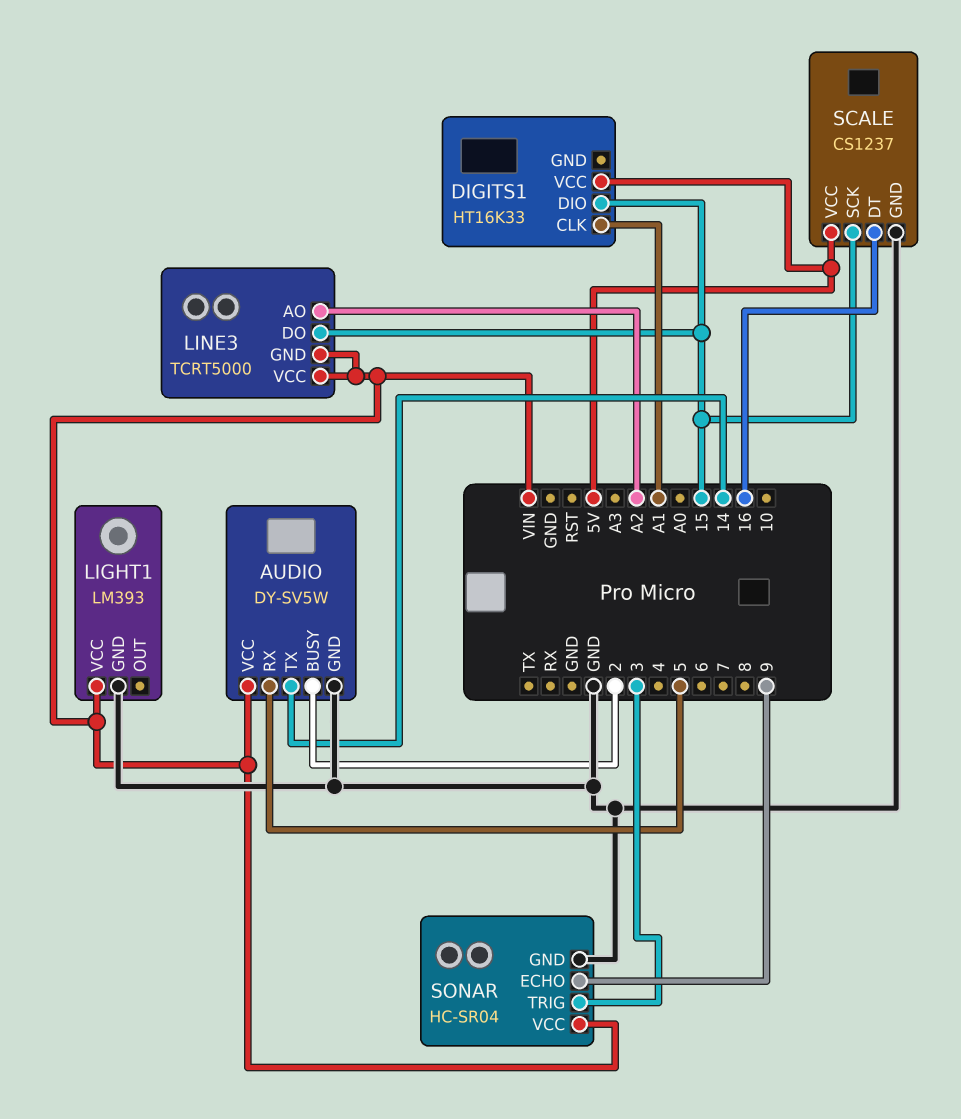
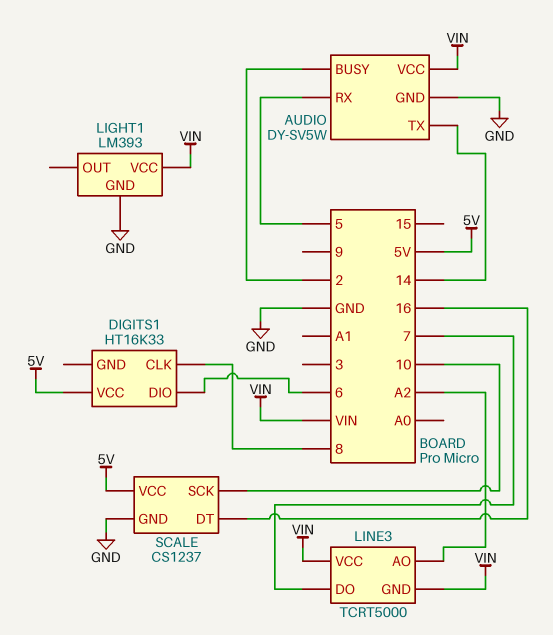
DIGITS1 pin CLK: A1 -> 8
DIGITS1 pin DIO: 15 -> 6
LINE3 pin DO: 15 -> 7
SCALE pin SCK: 15 -> 10
SONAR: HC-SR04 -> none
SONAR pin ECHO: 9 -> none
SONAR pin GND: GND -> none
SONAR pin TRIG: 3 -> none
SONAR pin VCC: VIN -> none

